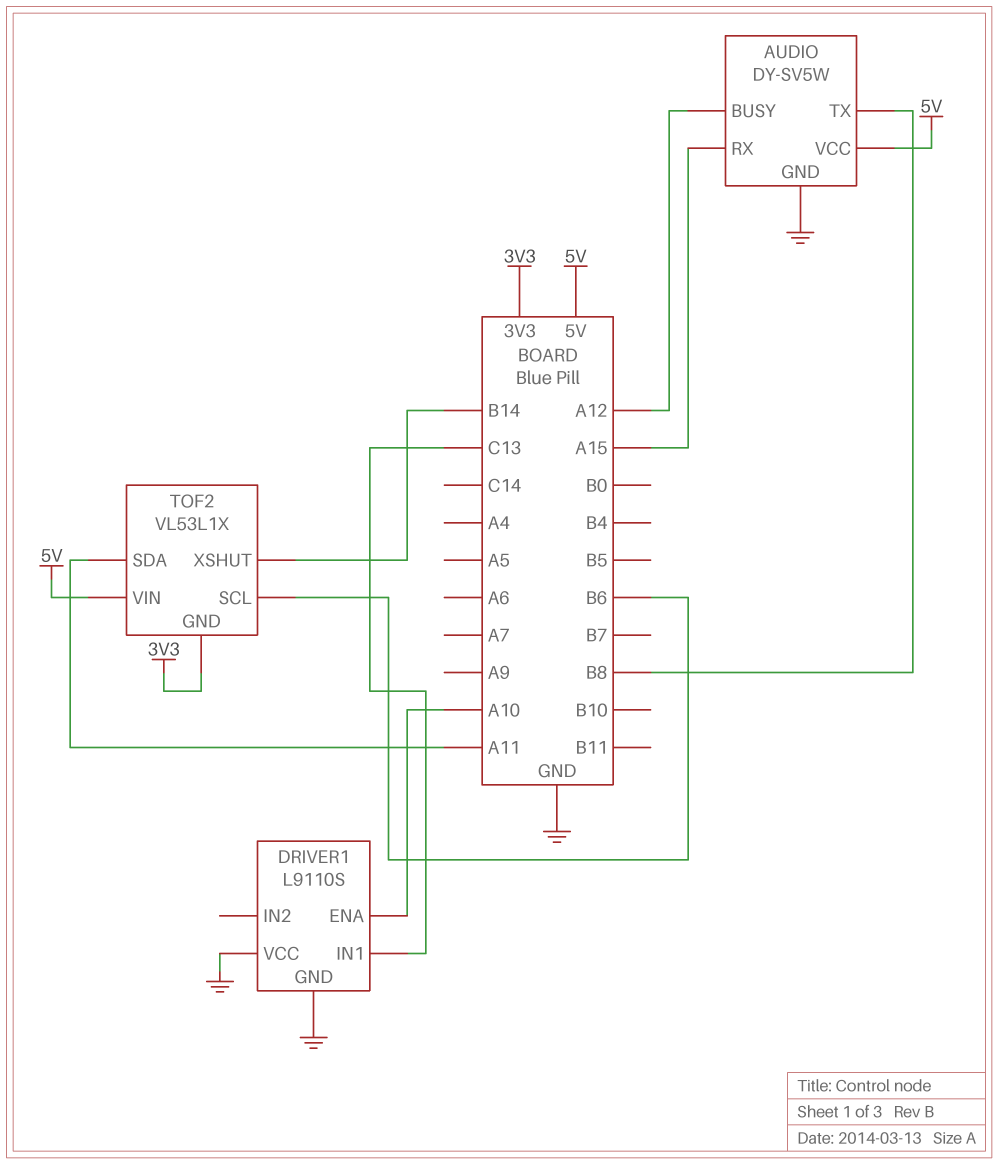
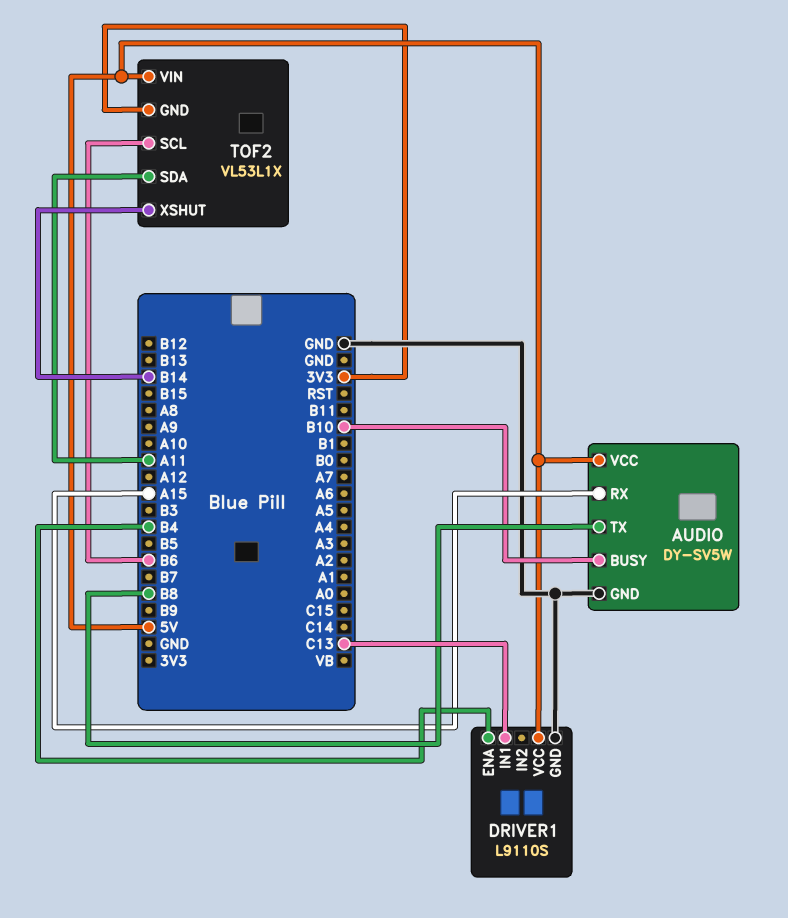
AUDIO pin BUSY: A12 -> B10
DRIVER1 pin ENA: A10 -> B4
DRIVER1 pin VCC: GND -> 5V

